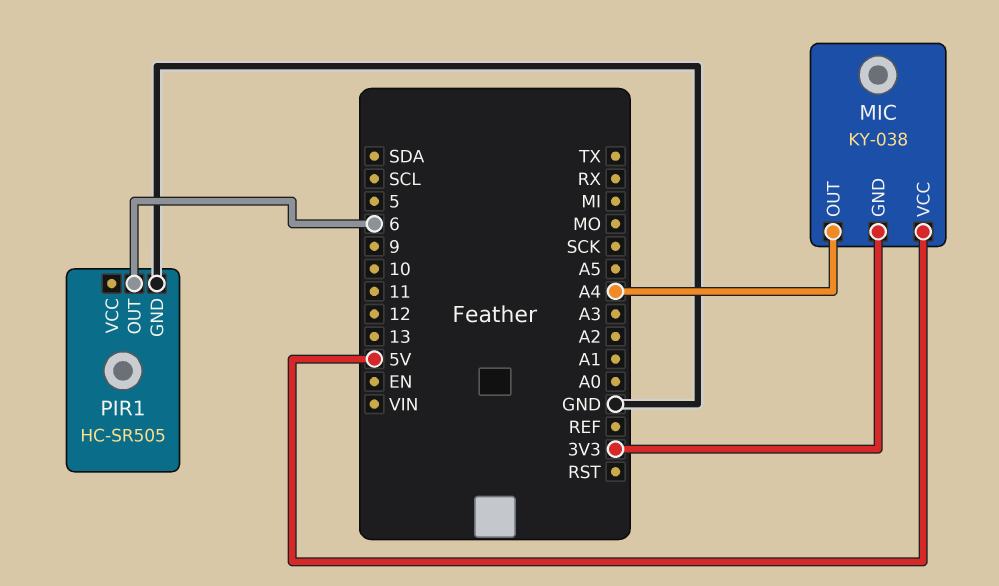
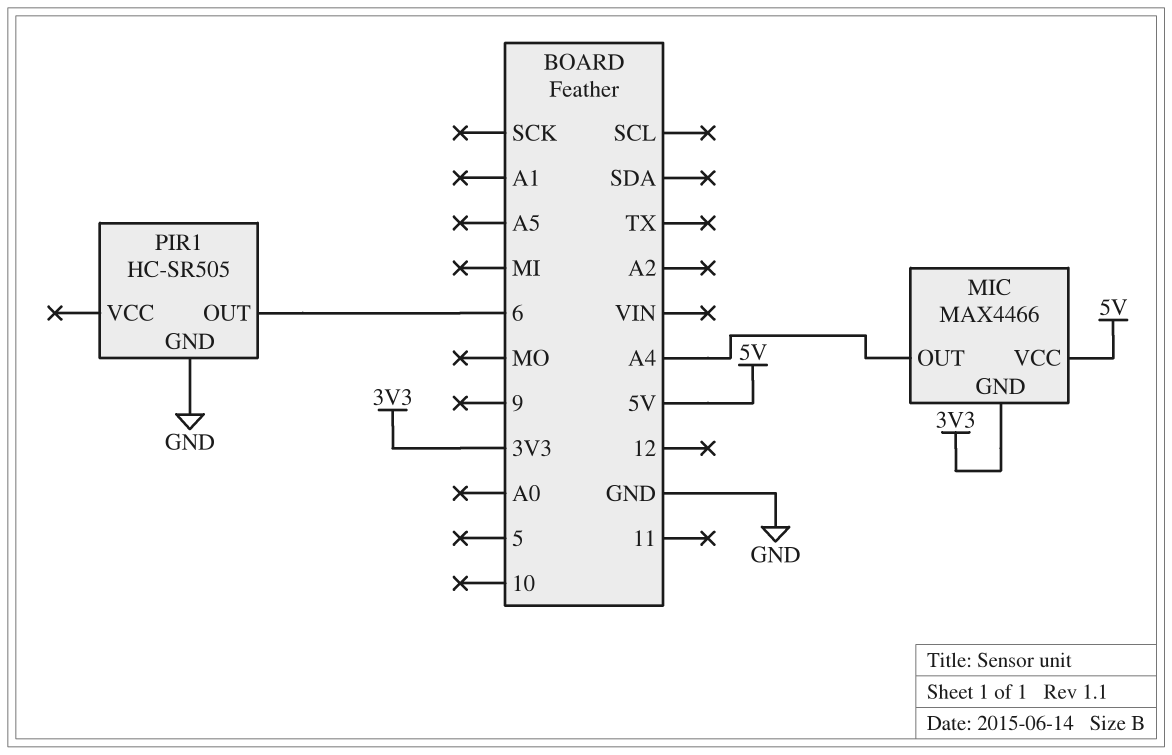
MIC: KY-038 -> MAX4466

